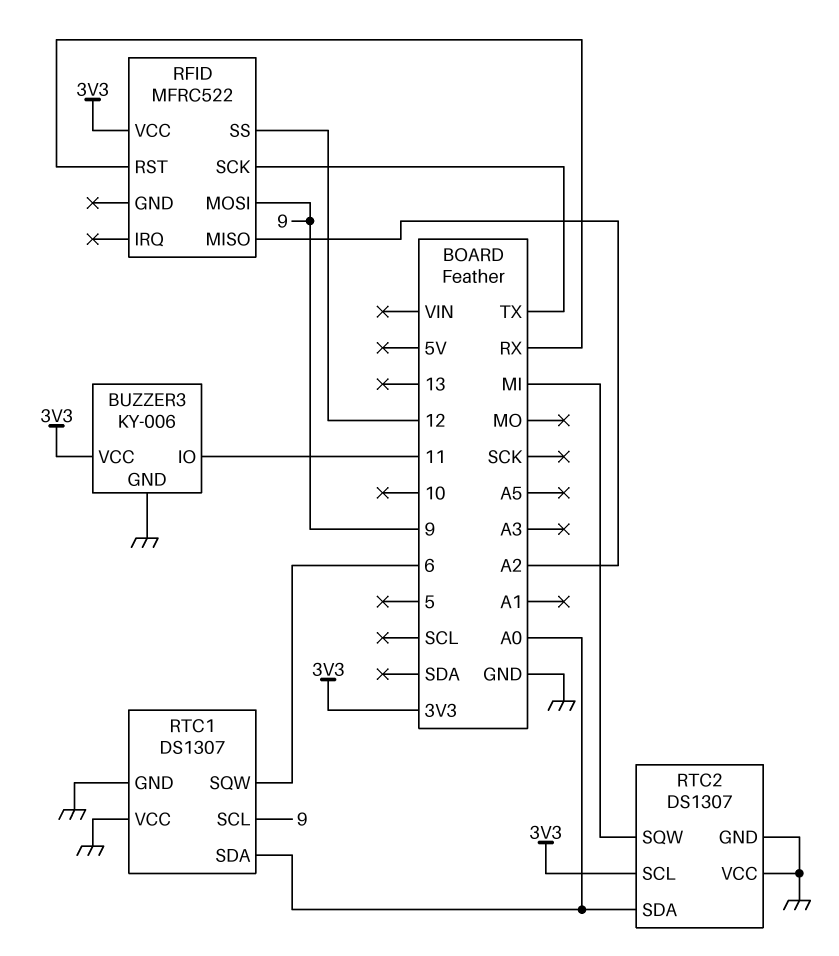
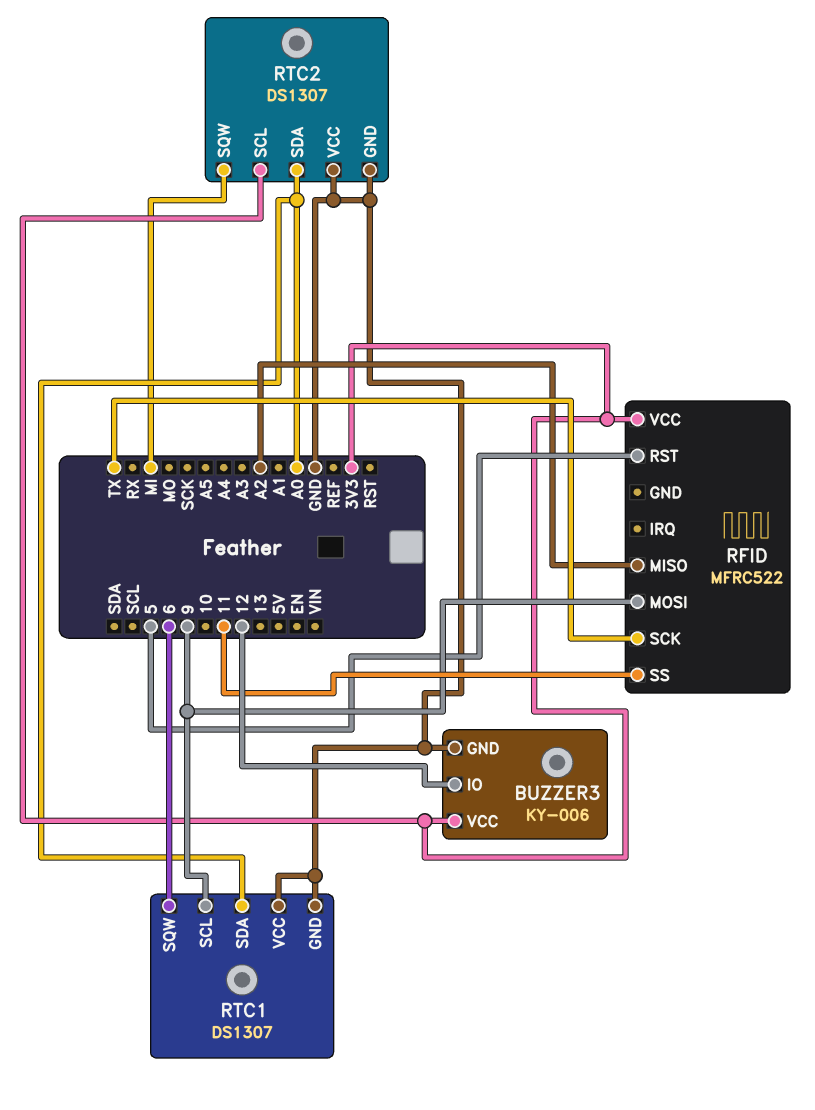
BUZZER3 pin IO: 11 -> 12
RFID pin RST: RX -> 5
RFID pin SS: 12 -> 11

